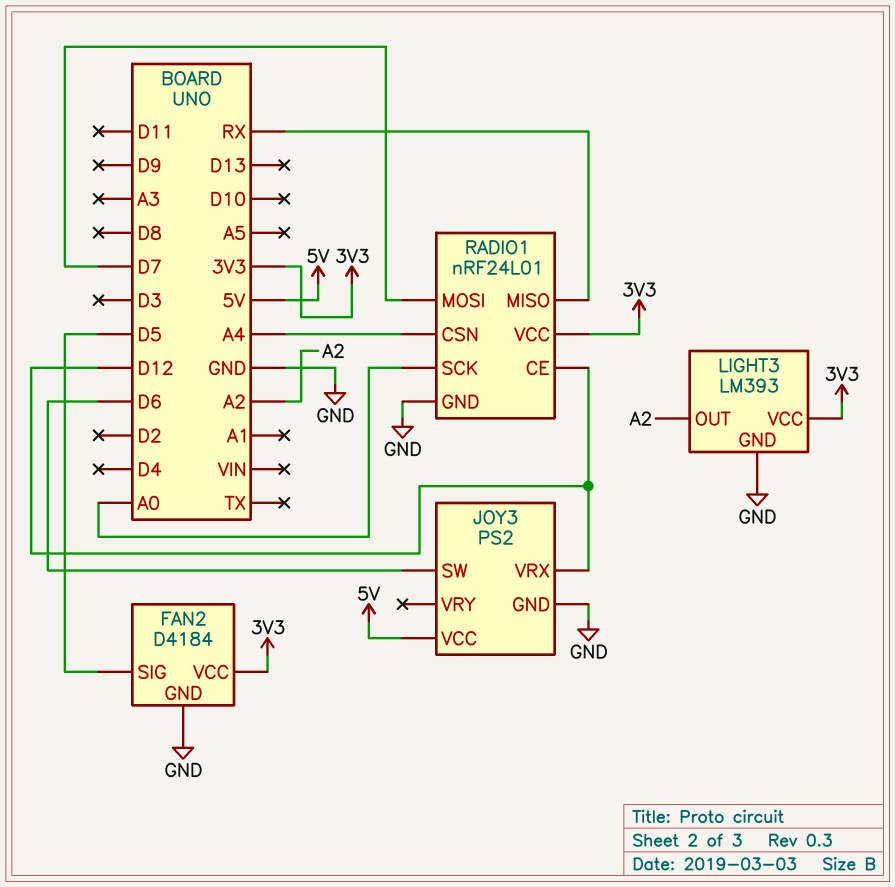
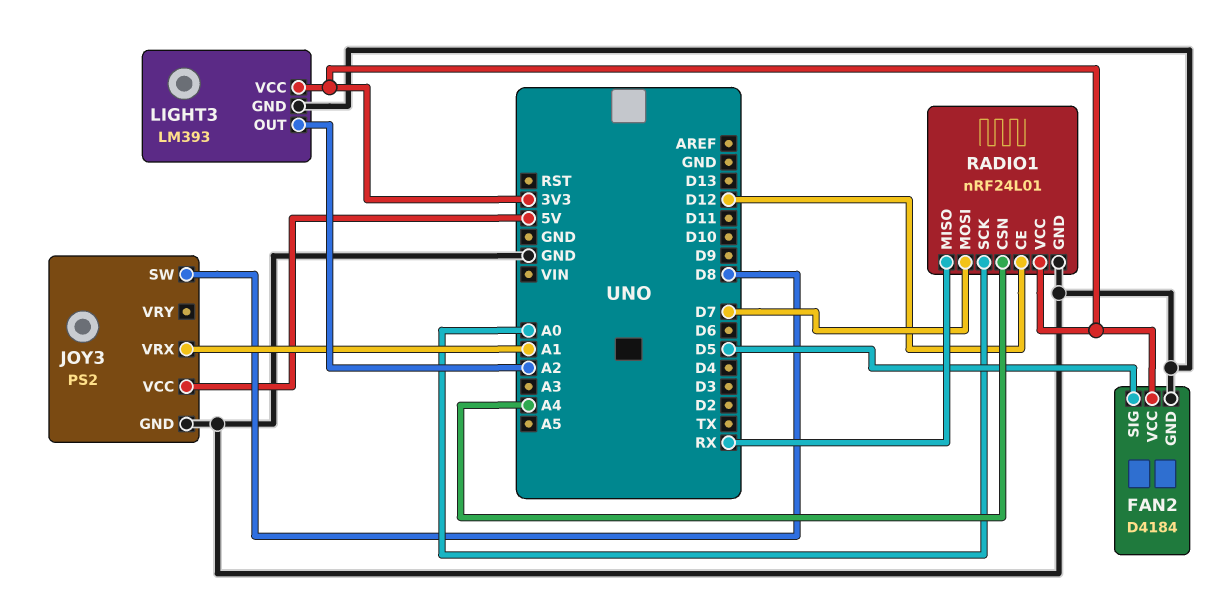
JOY3 pin SW: D6 -> D8
JOY3 pin VRX: D12 -> A1

